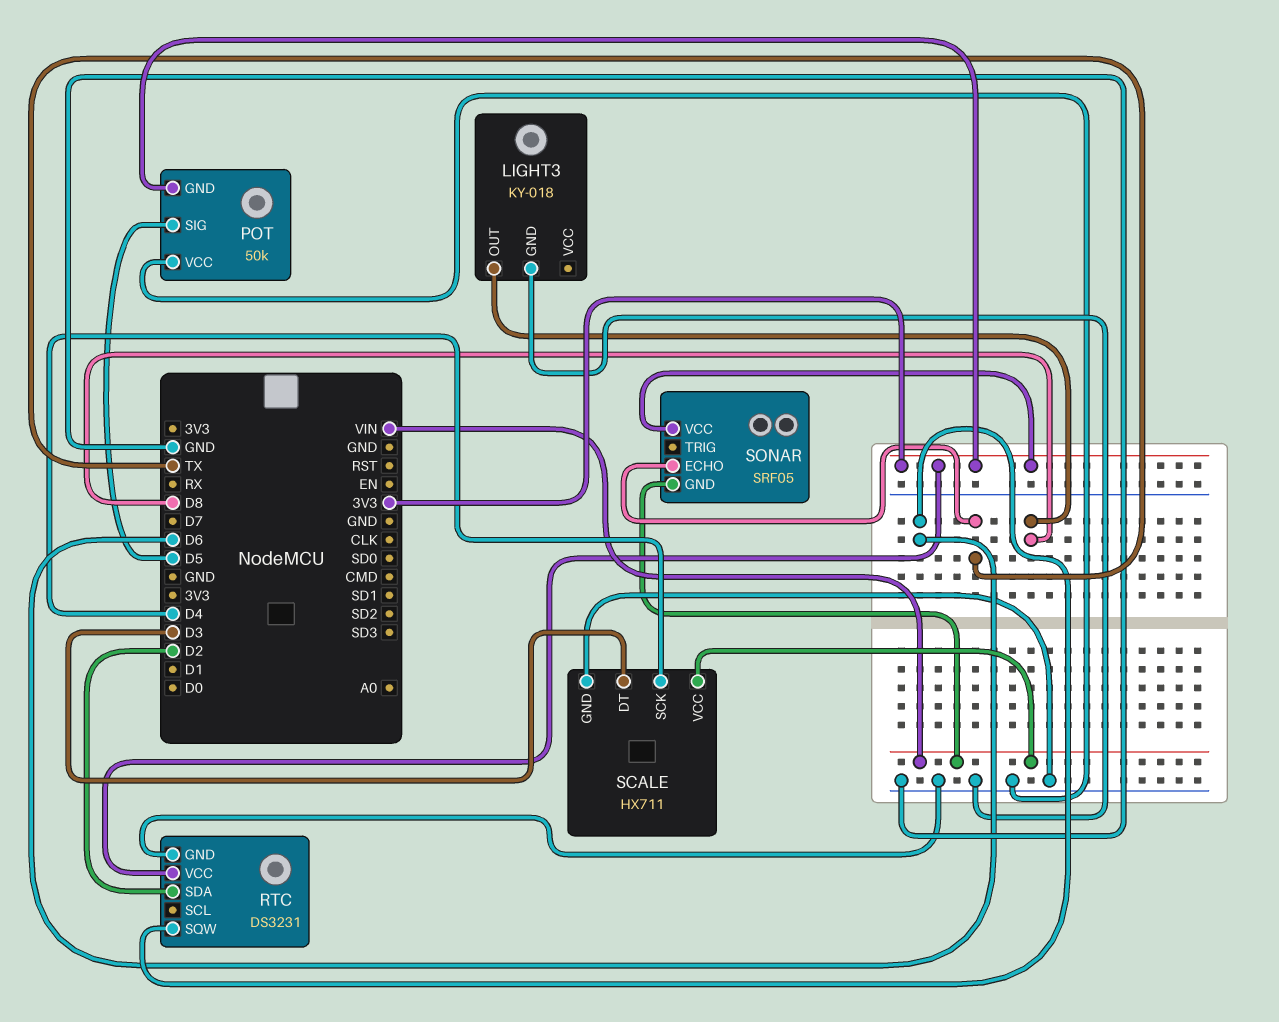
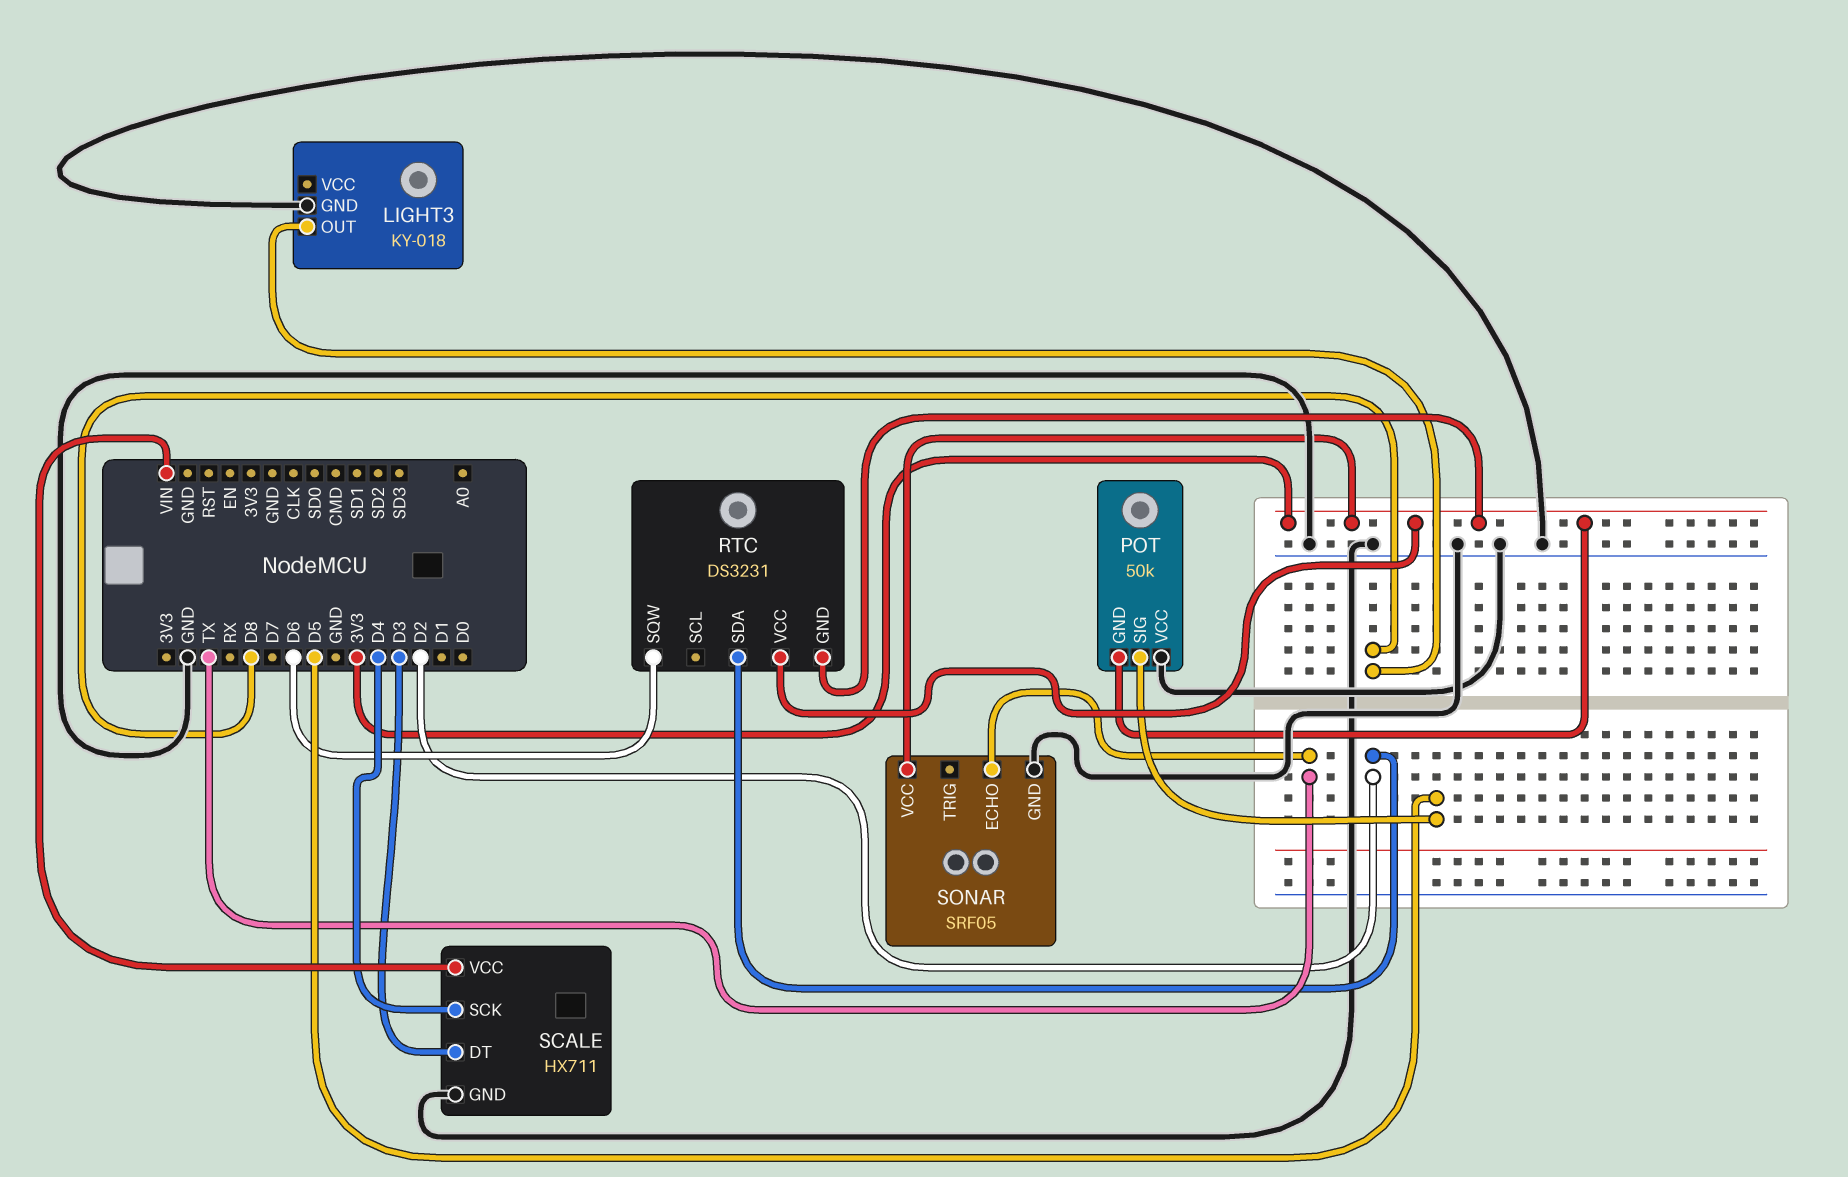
RTC pin GND: GND -> 3V3
SONAR pin GND: VIN -> GND

